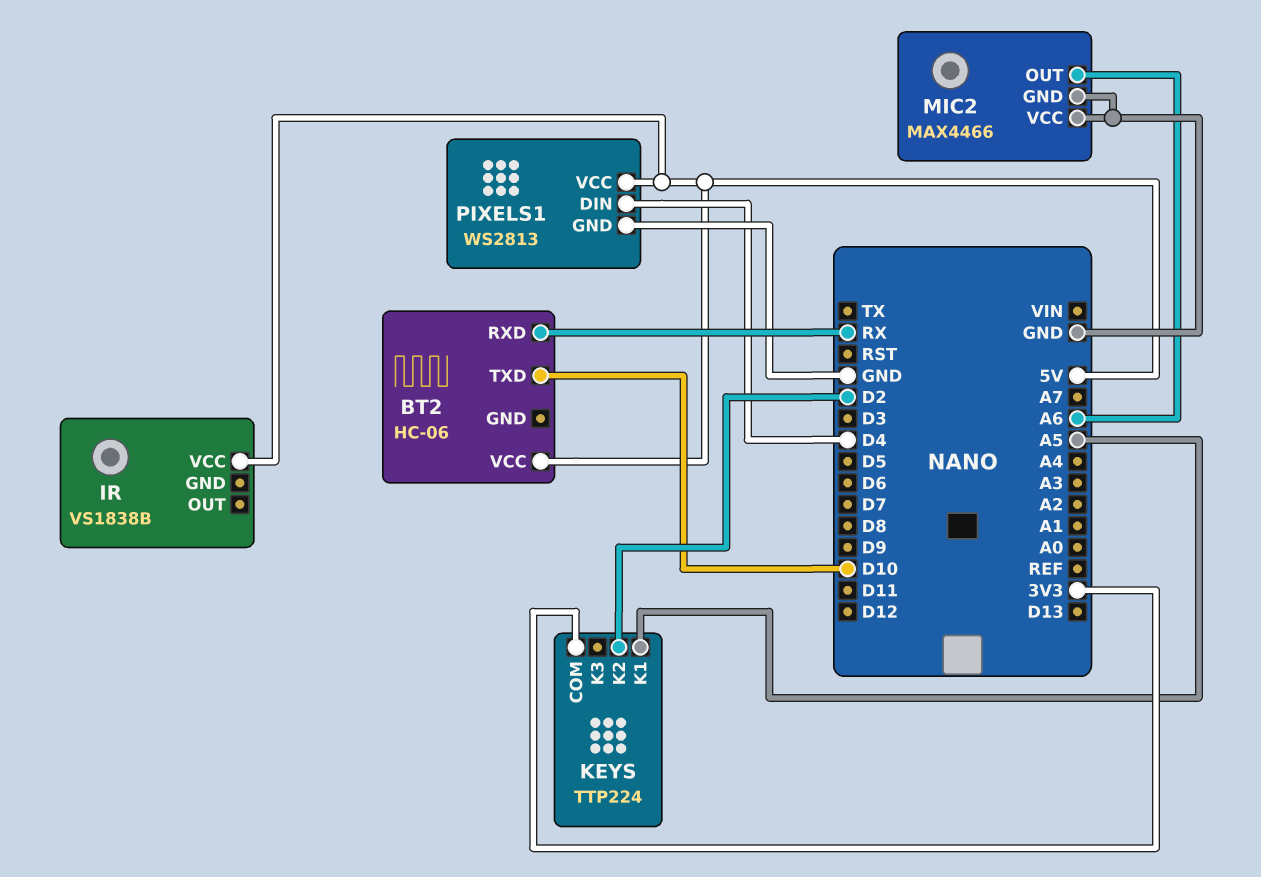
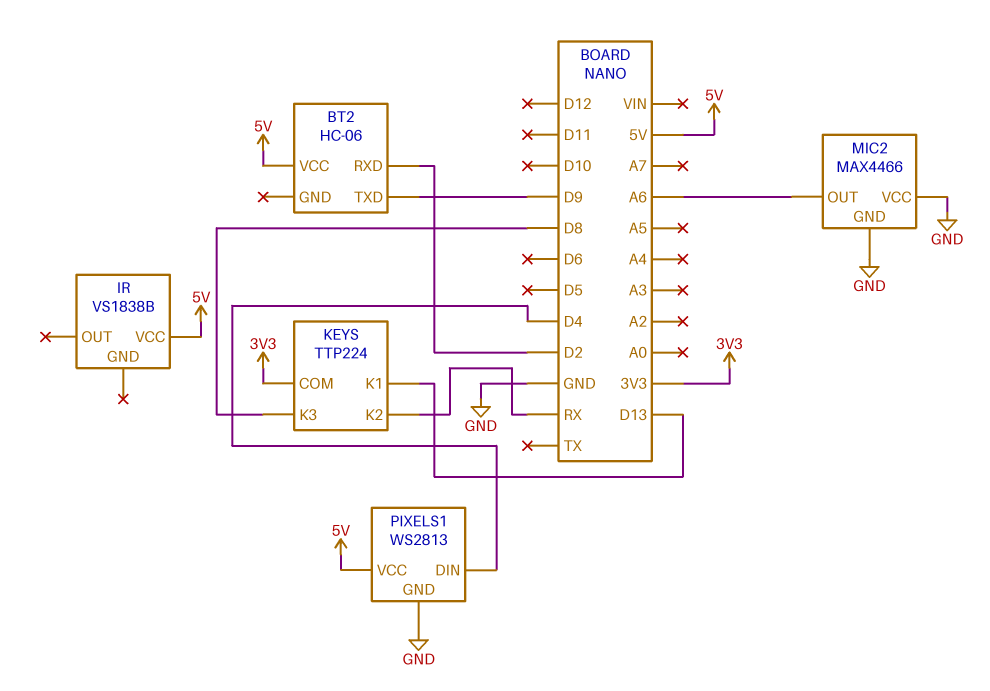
BT2 pin RXD: RX -> D2
BT2 pin TXD: D10 -> D9
KEYS pin K1: A5 -> D13
KEYS pin K2: D2 -> RX
KEYS pin K3: none -> D8

